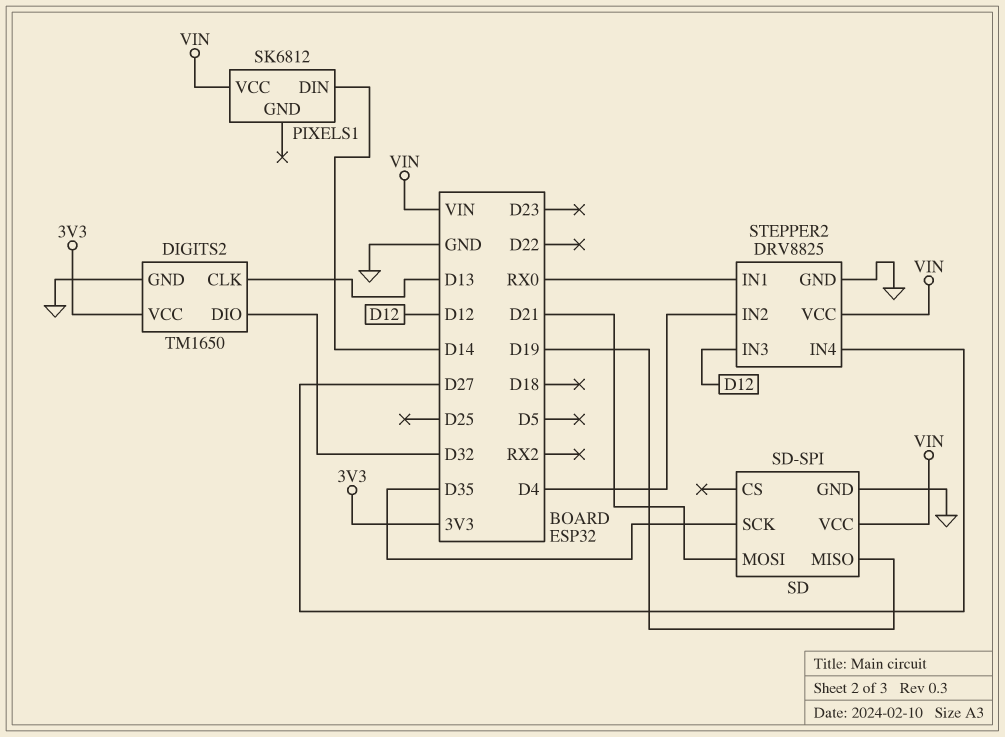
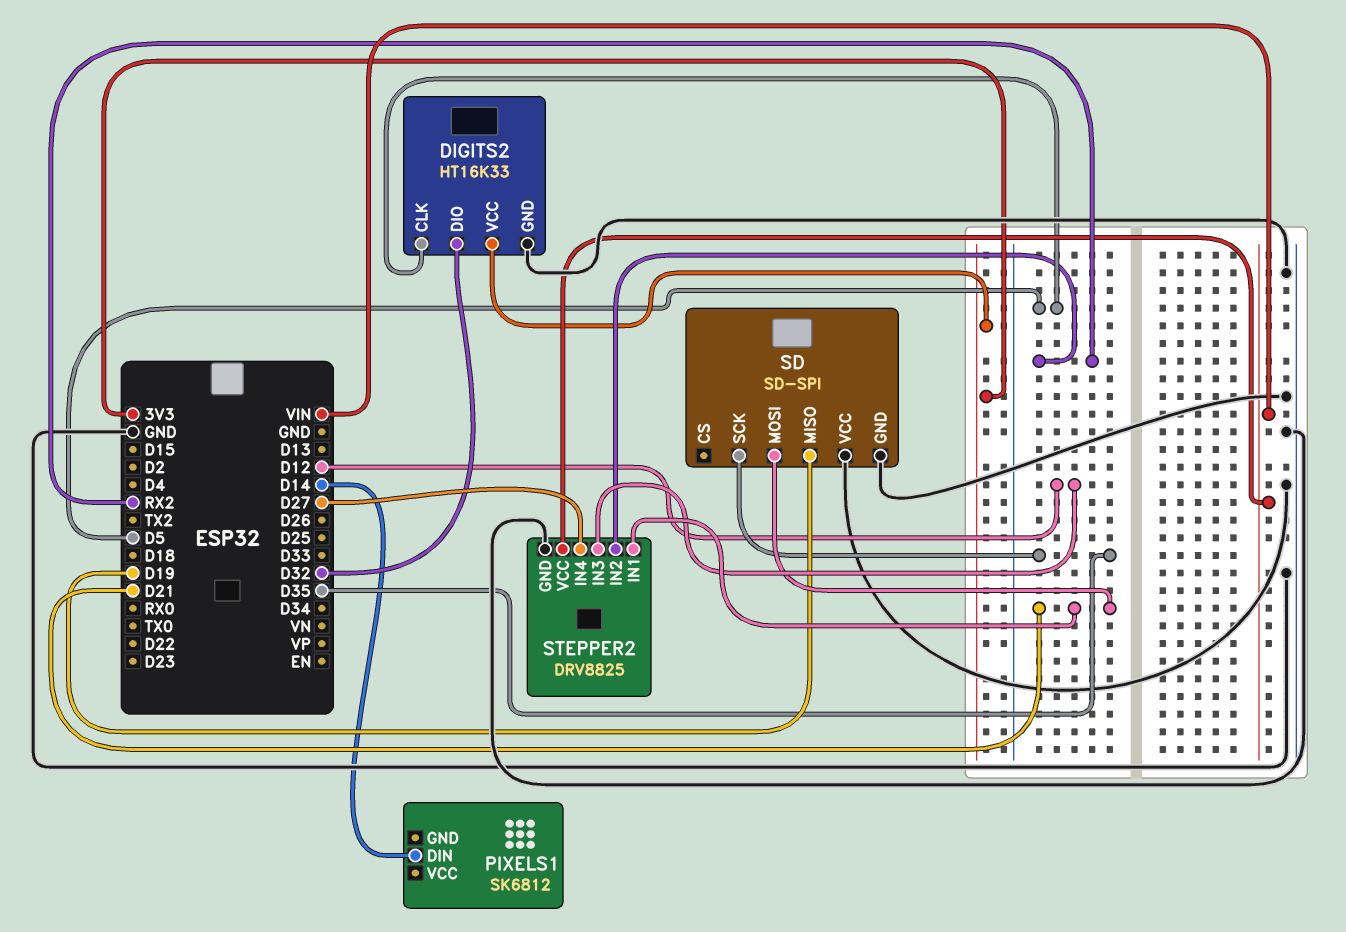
DIGITS2: TM1650 -> HT16K33
DIGITS2 pin CLK: D13 -> D5
PIXELS1 pin VCC: VIN -> none
SD pin VCC: VIN -> GND
STEPPER2 pin IN1: RX0 -> D21
STEPPER2 pin IN2: D4 -> RX2

